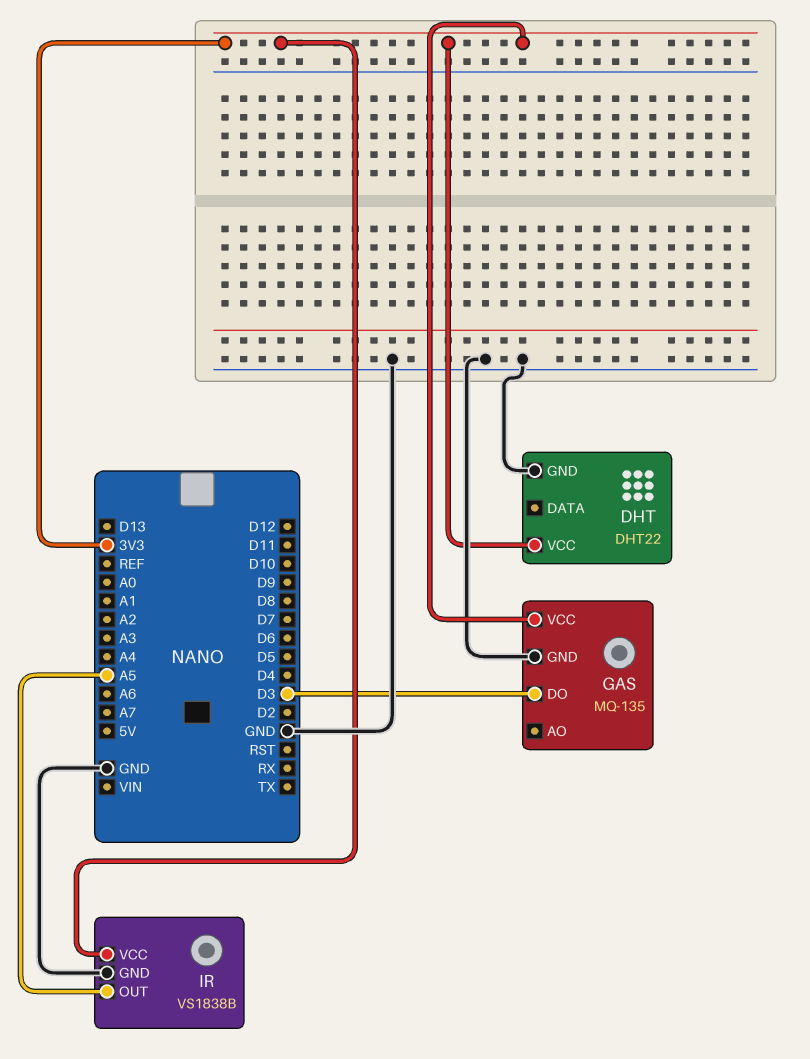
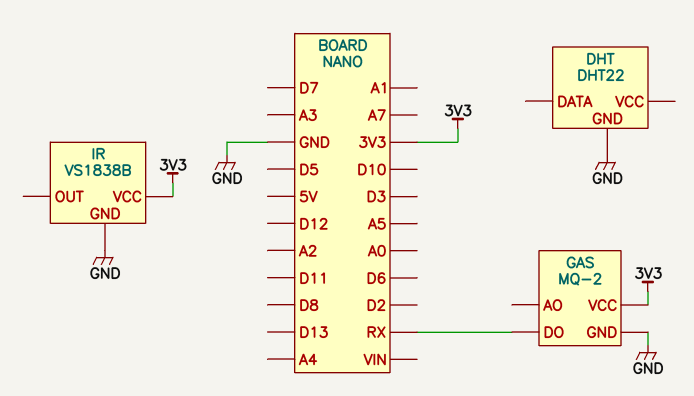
DHT pin VCC: 3V3 -> none
GAS: MQ-135 -> MQ-2
GAS pin DO: D3 -> RX
IR pin OUT: A5 -> none

